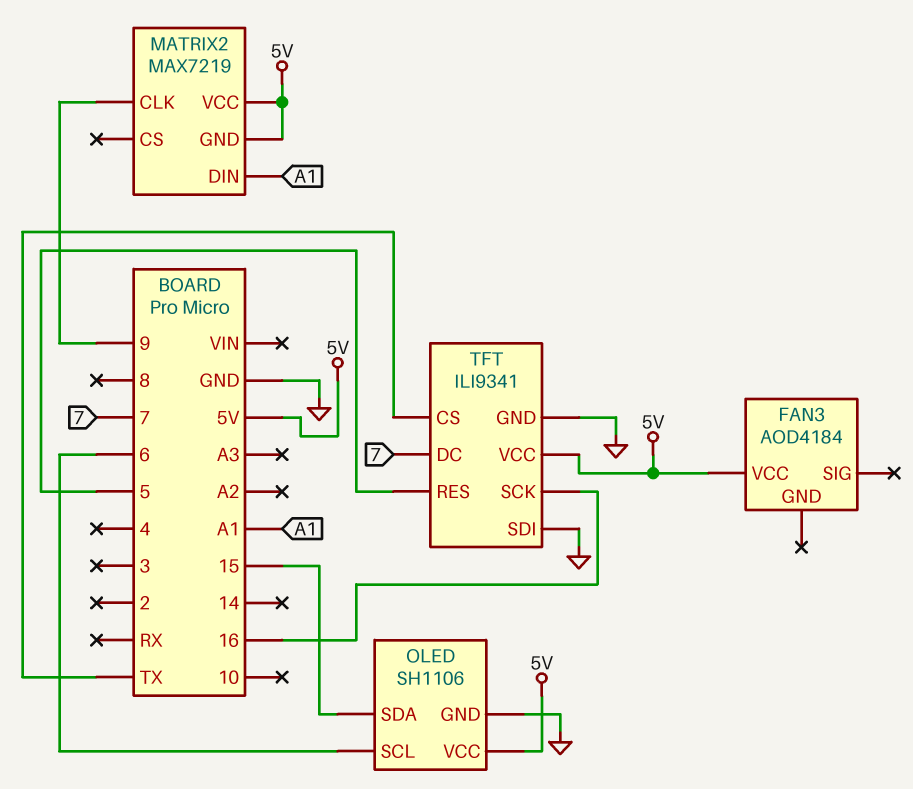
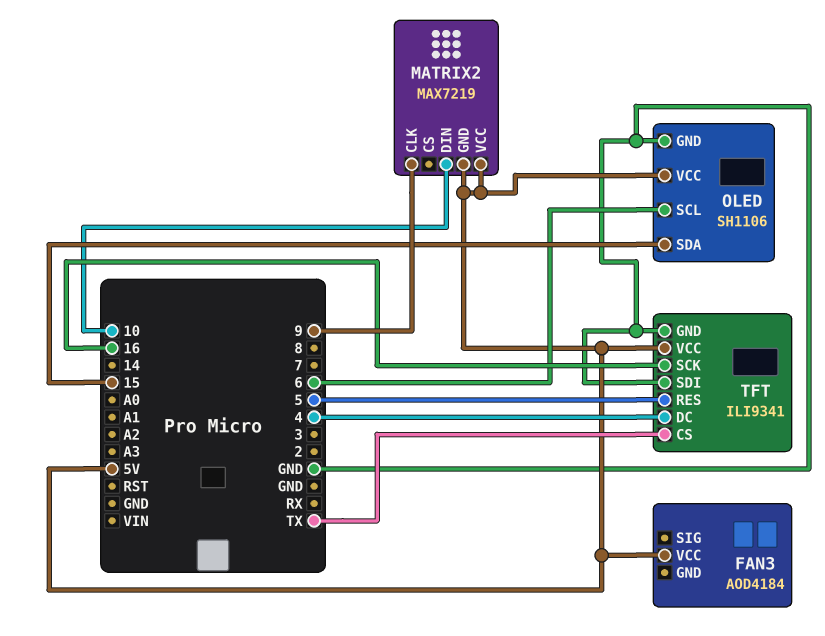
MATRIX2 pin DIN: A1 -> 10
TFT pin DC: 7 -> 4

